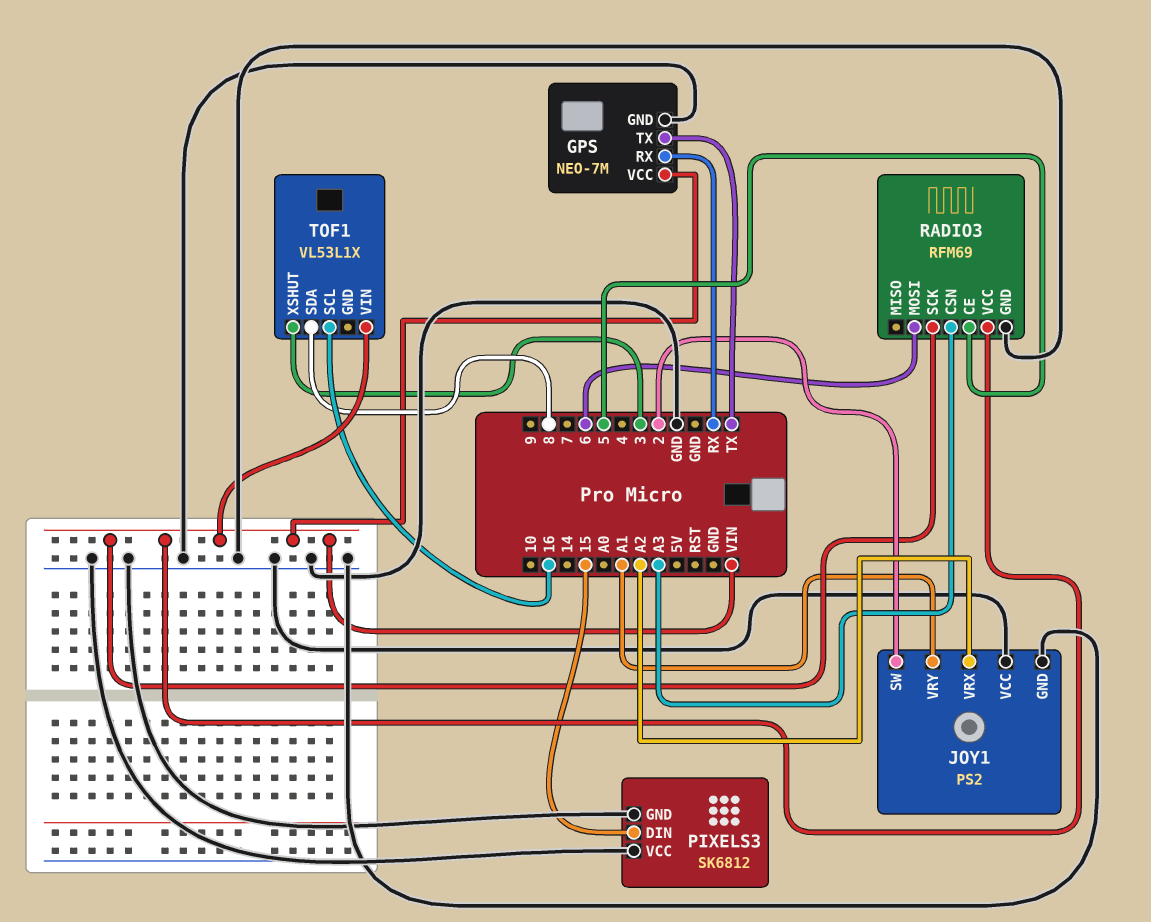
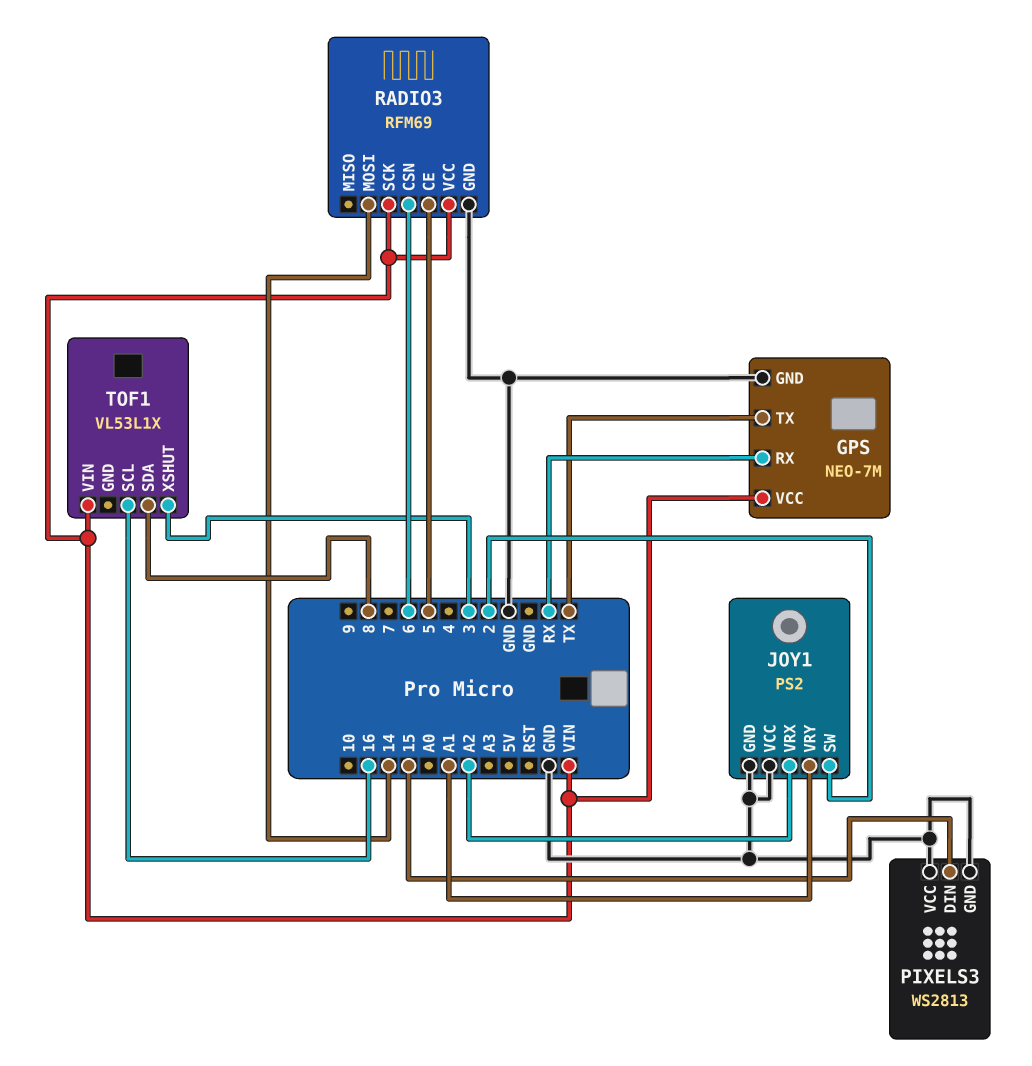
PIXELS3: SK6812 -> WS2813
RADIO3 pin CSN: A3 -> 6
RADIO3 pin MOSI: 6 -> 14

